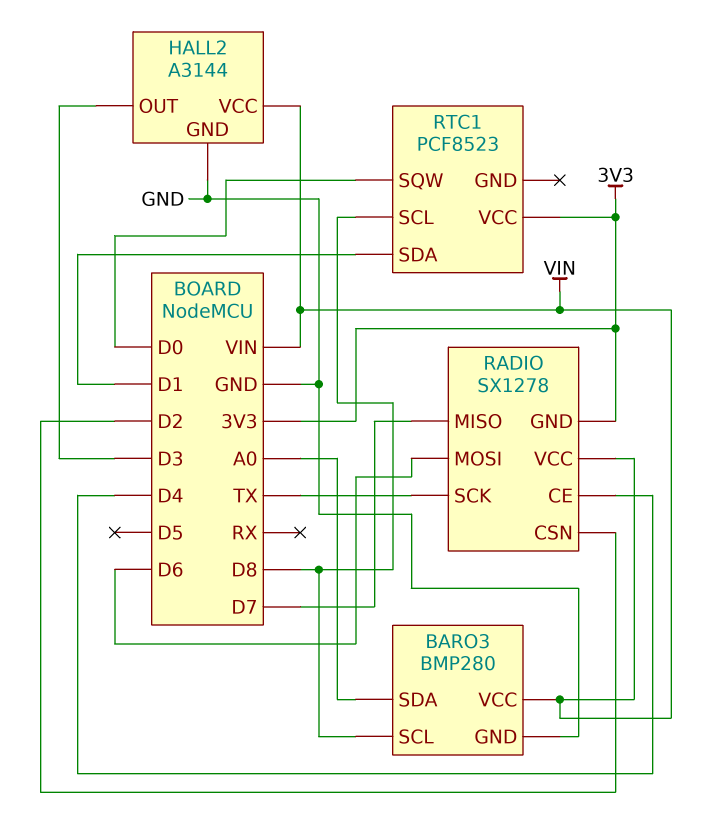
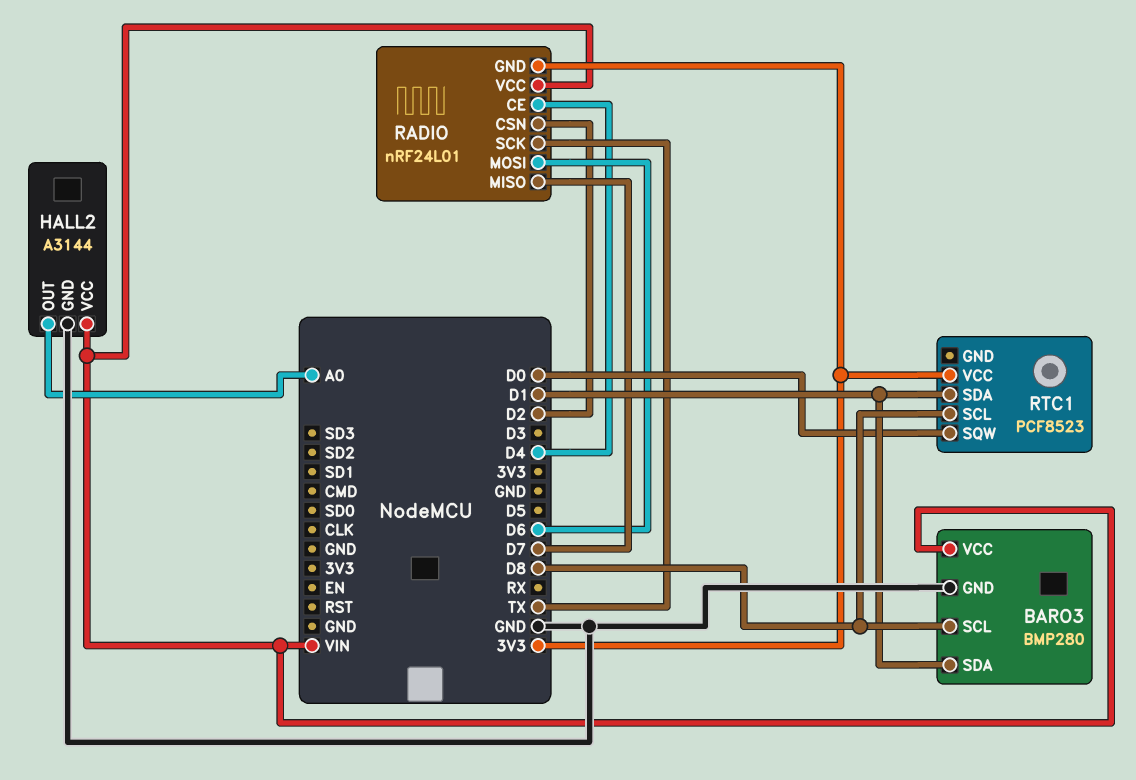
BARO3 pin SDA: A0 -> D1
HALL2 pin OUT: D3 -> A0
RADIO: SX1278 -> nRF24L01

